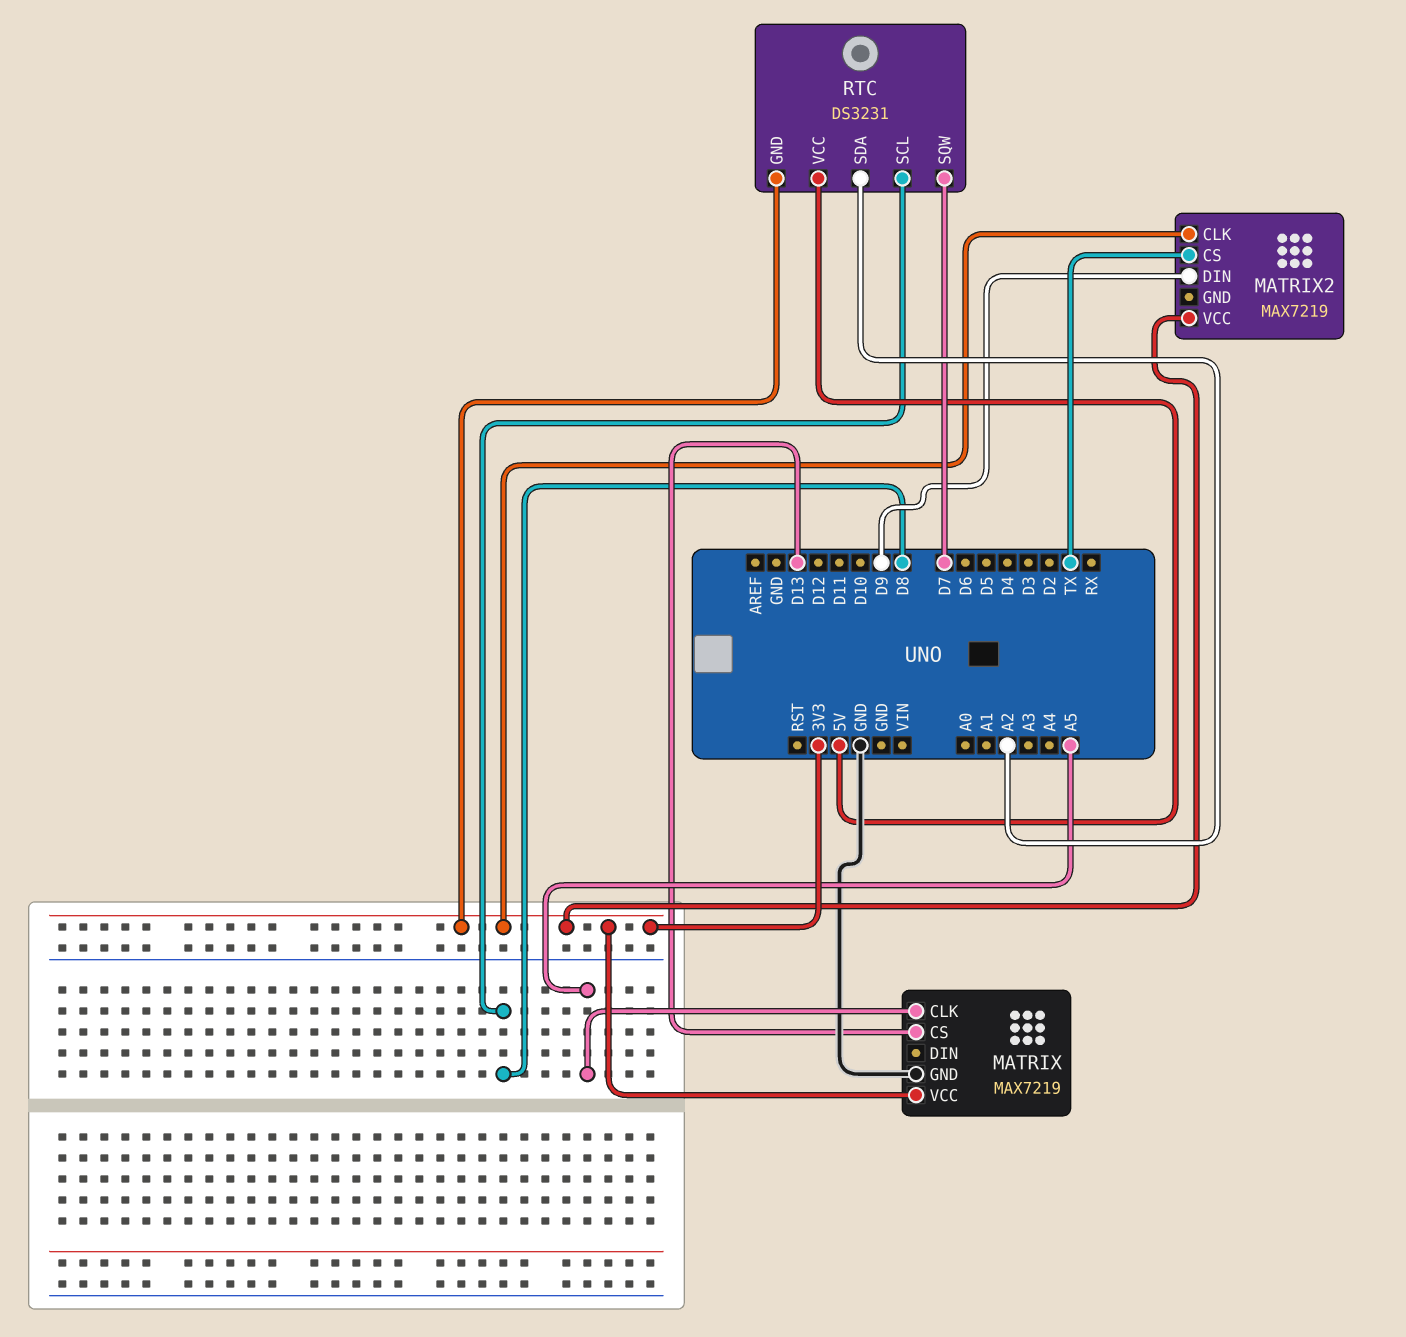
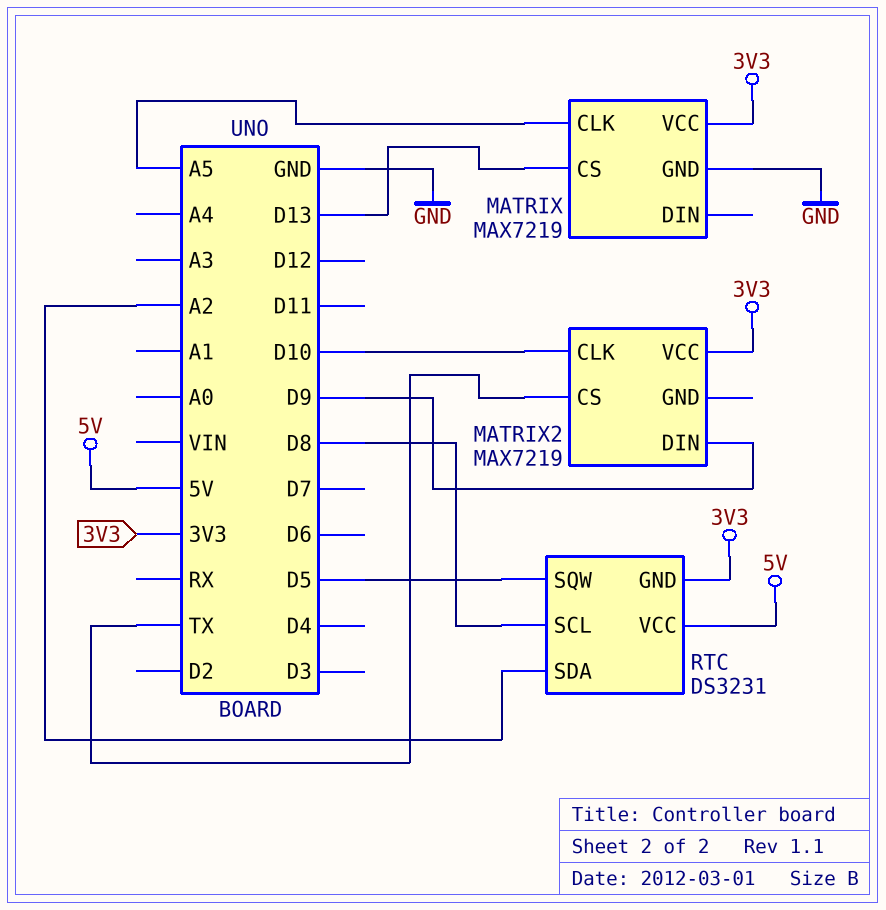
MATRIX2 pin CLK: 3V3 -> D10
RTC pin SQW: D7 -> D5

